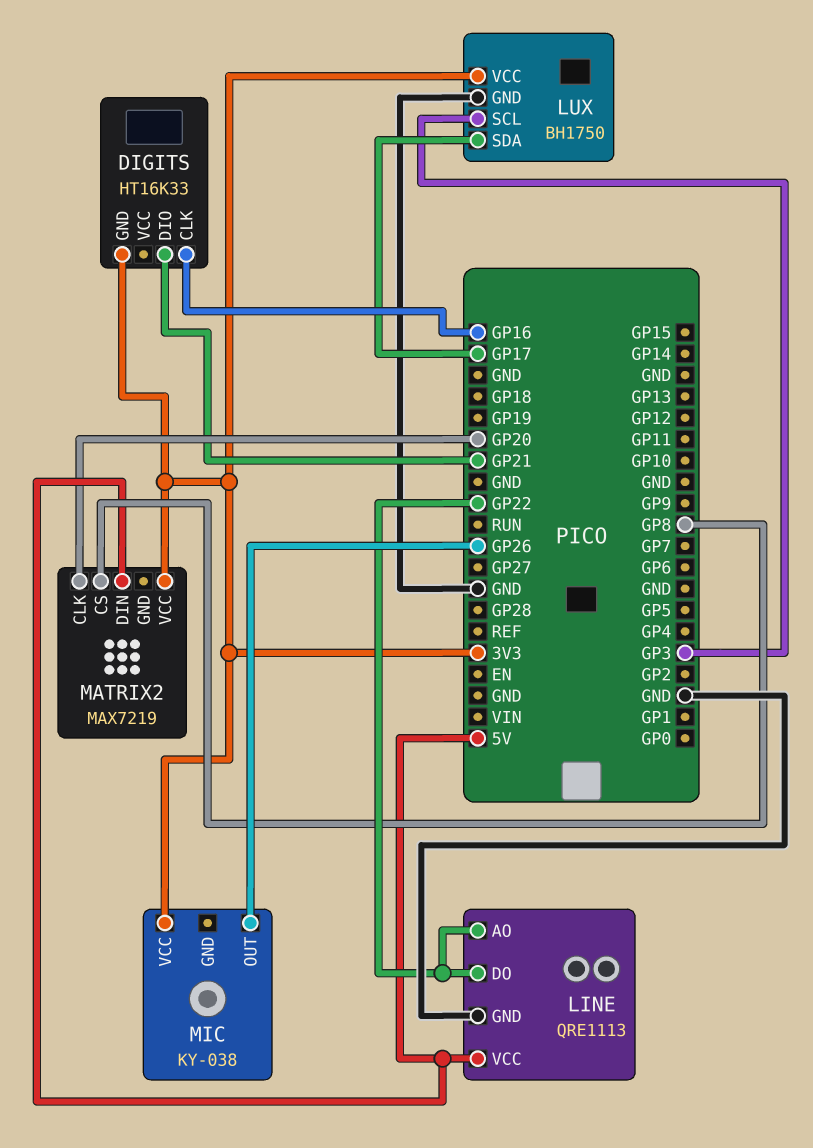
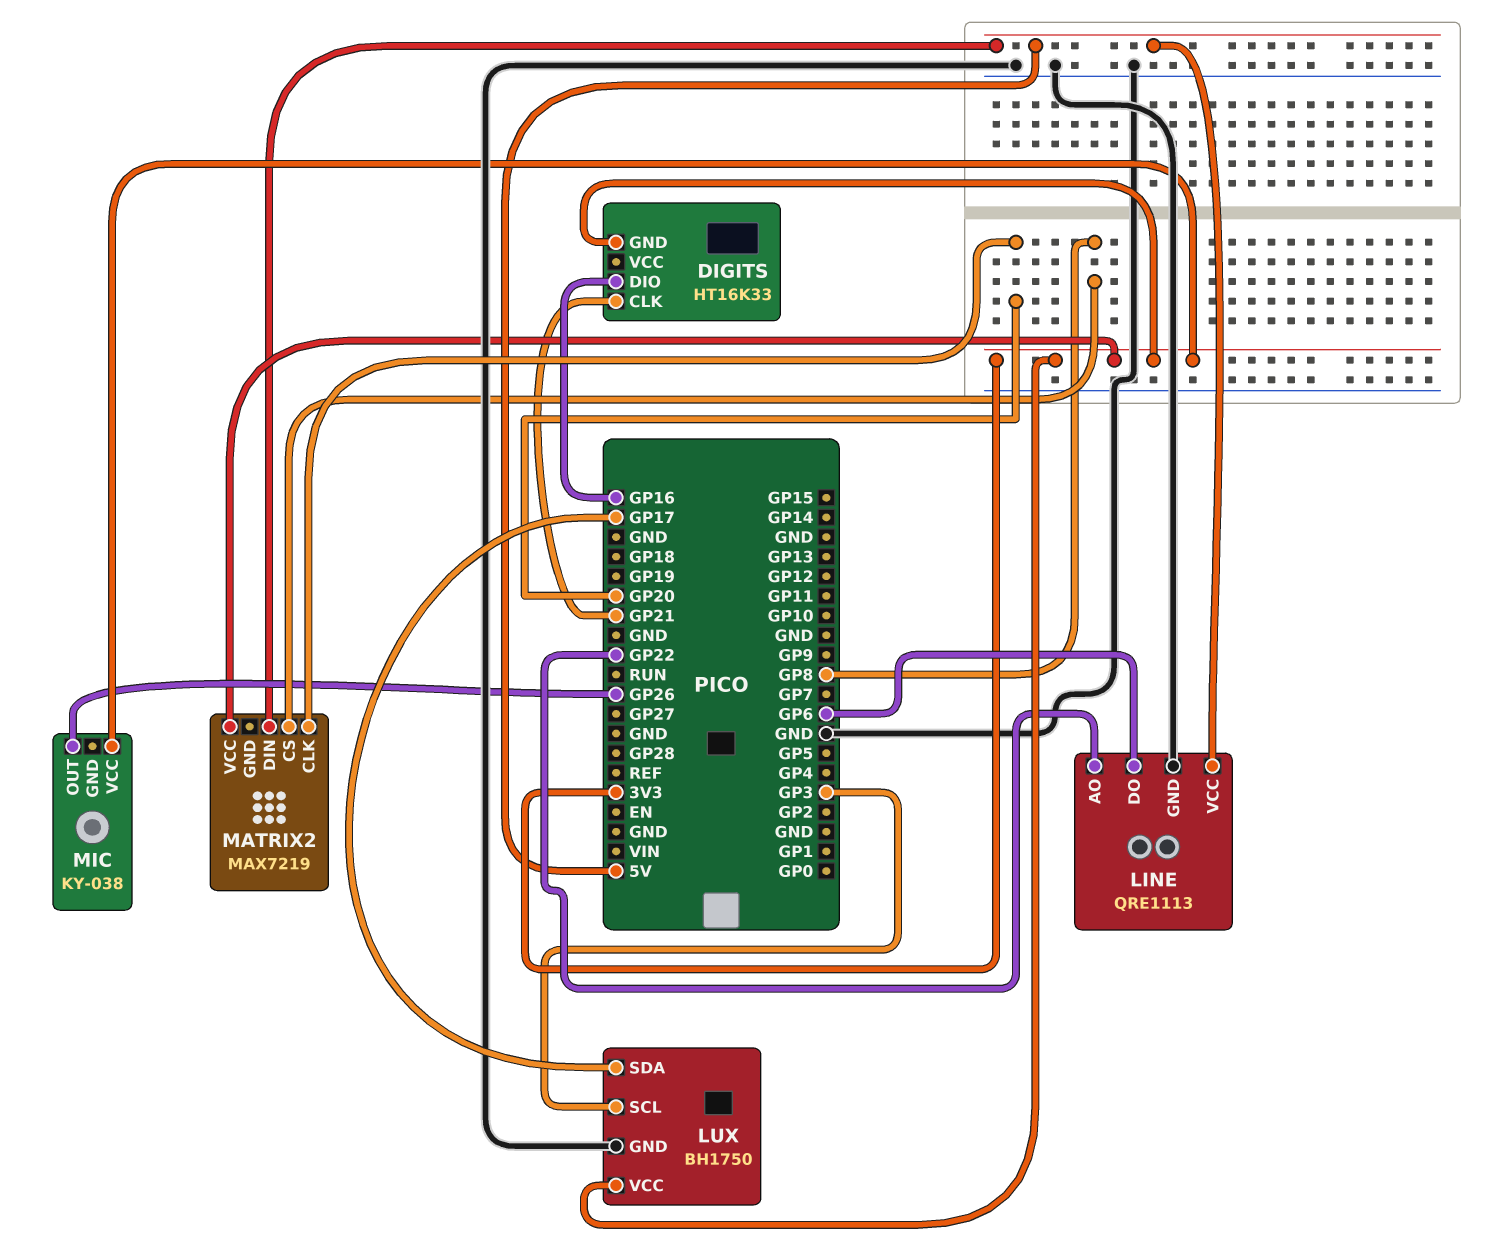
DIGITS pin CLK: GP16 -> GP21
DIGITS pin DIO: GP21 -> GP16
LINE pin DO: GP22 -> GP6

